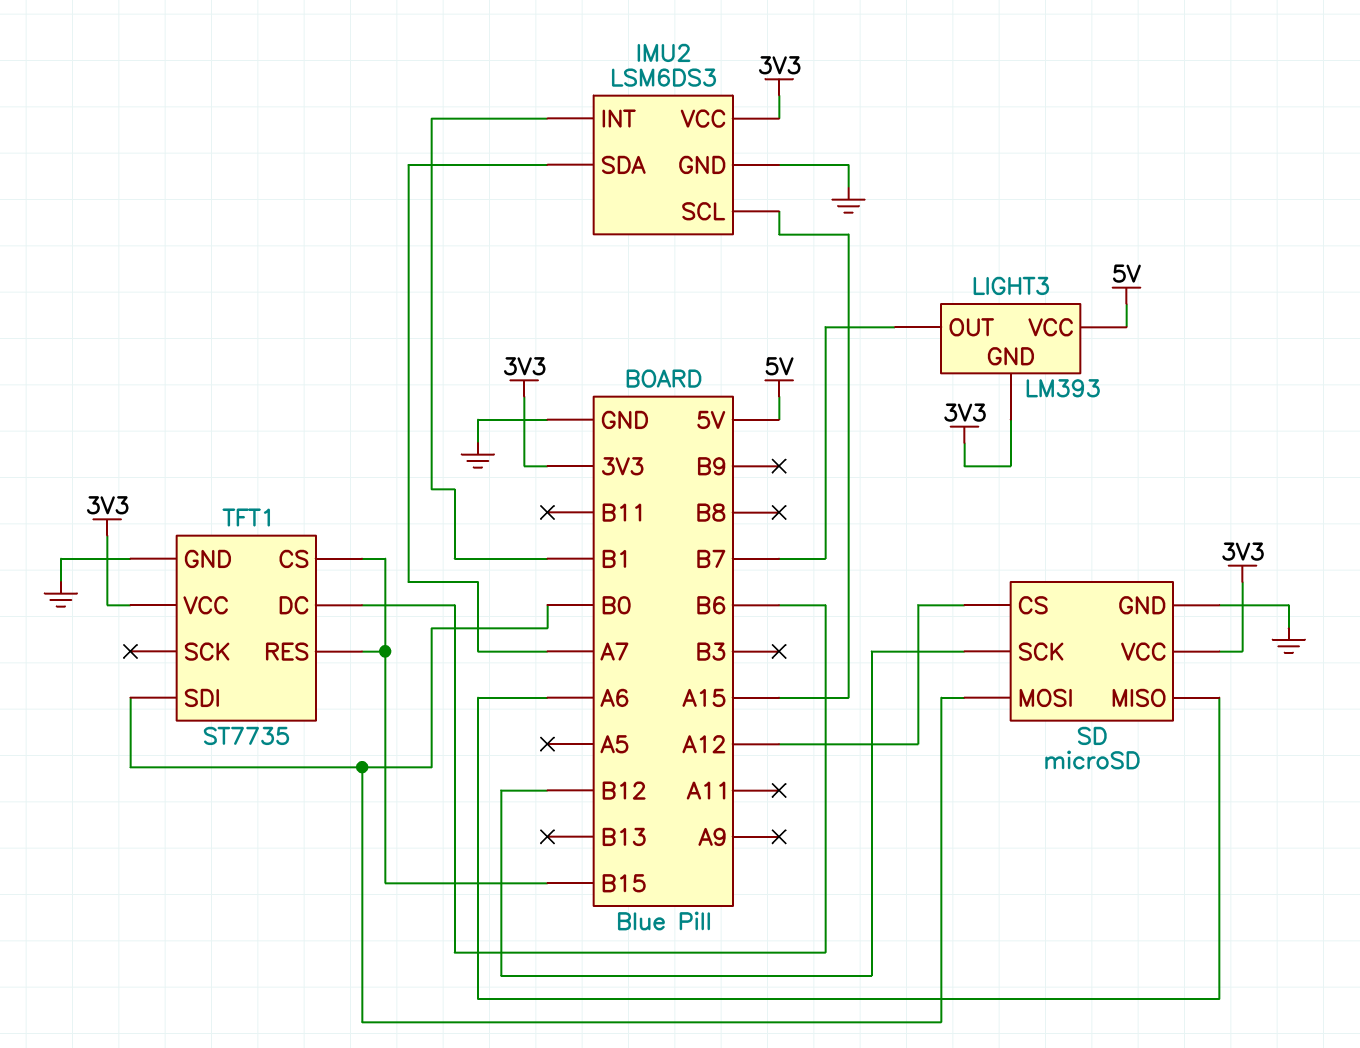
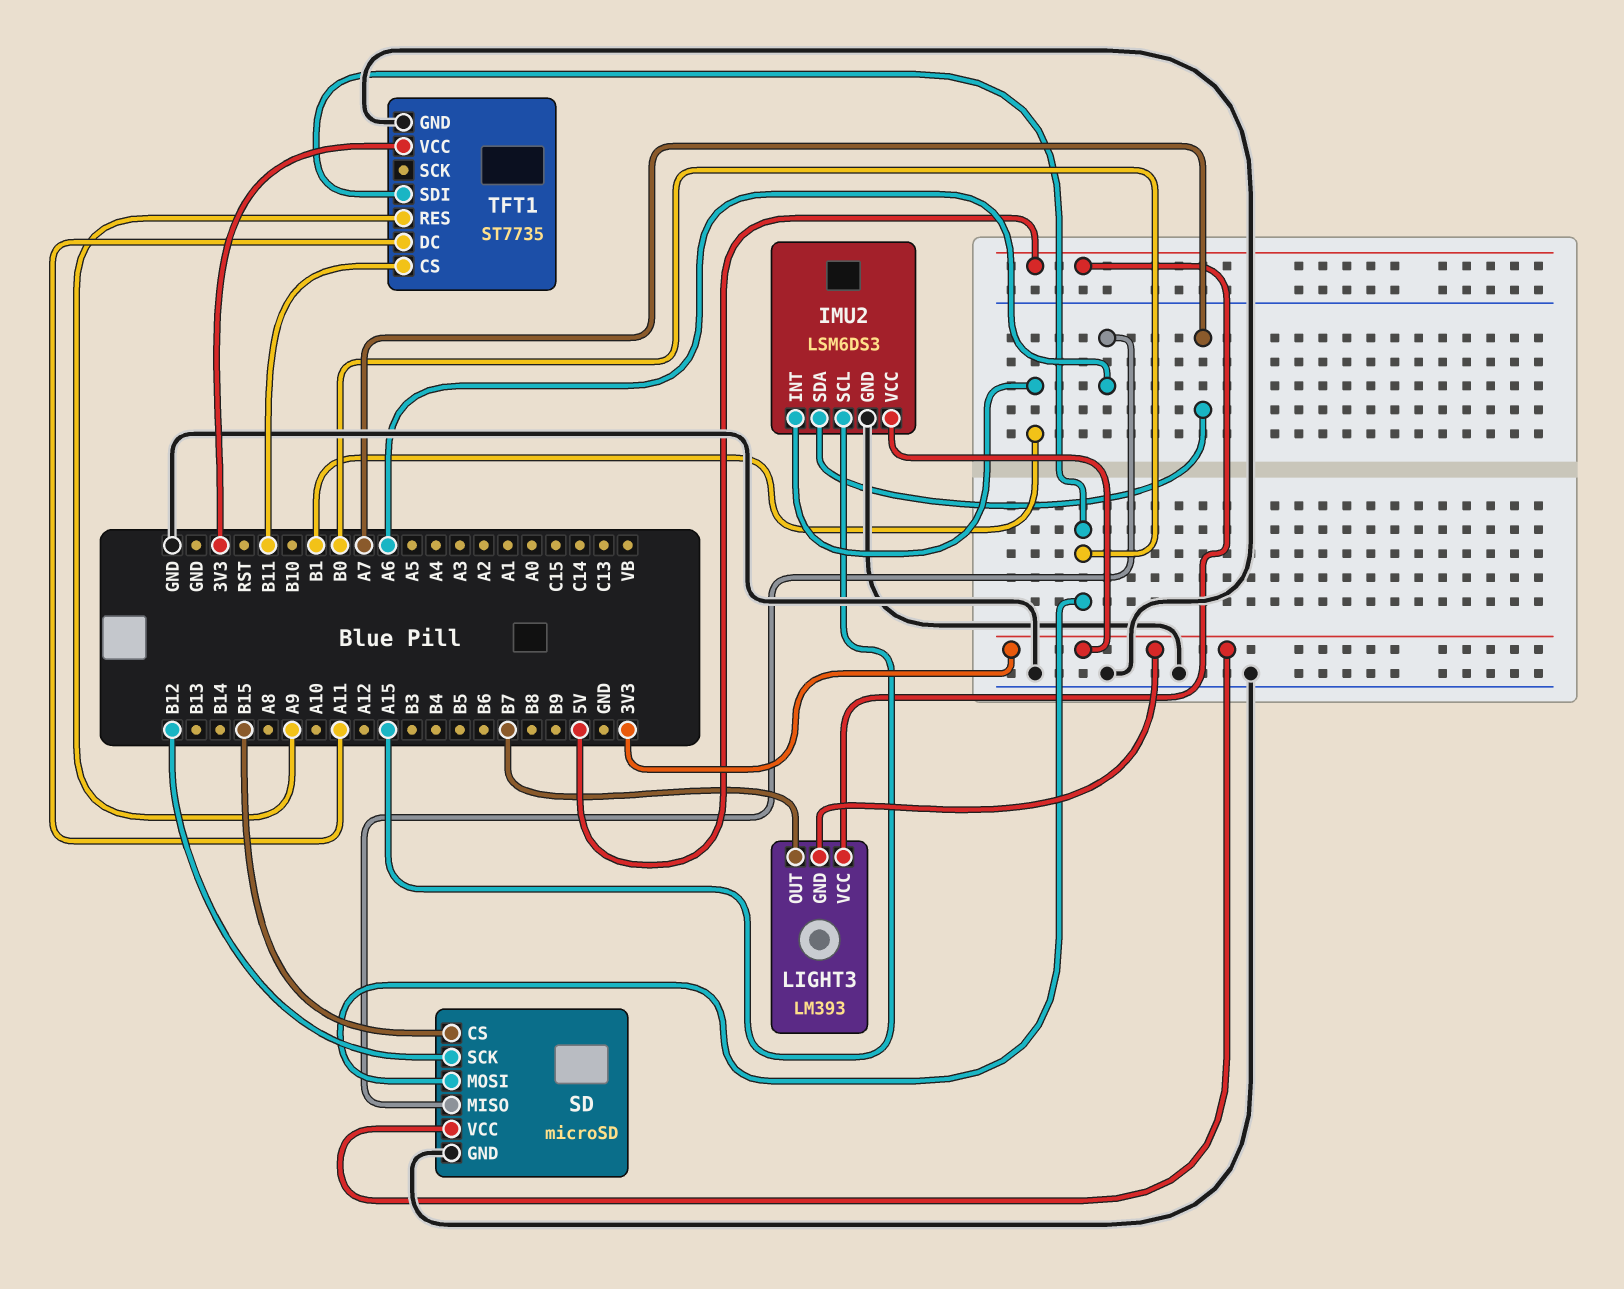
SD pin CS: A12 -> B15
TFT1 pin CS: B15 -> B11
TFT1 pin DC: B6 -> A11
TFT1 pin RES: B15 -> A9

